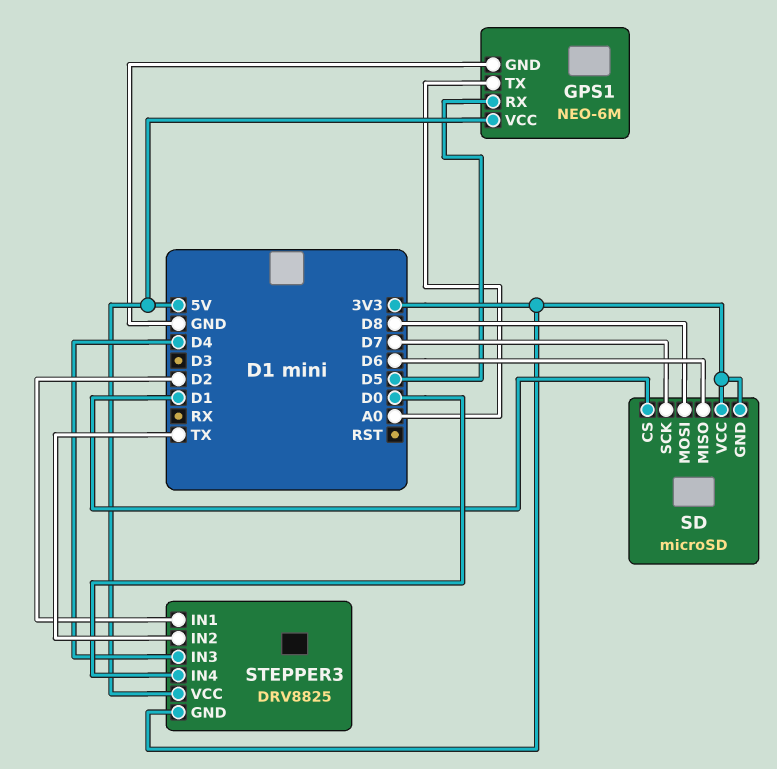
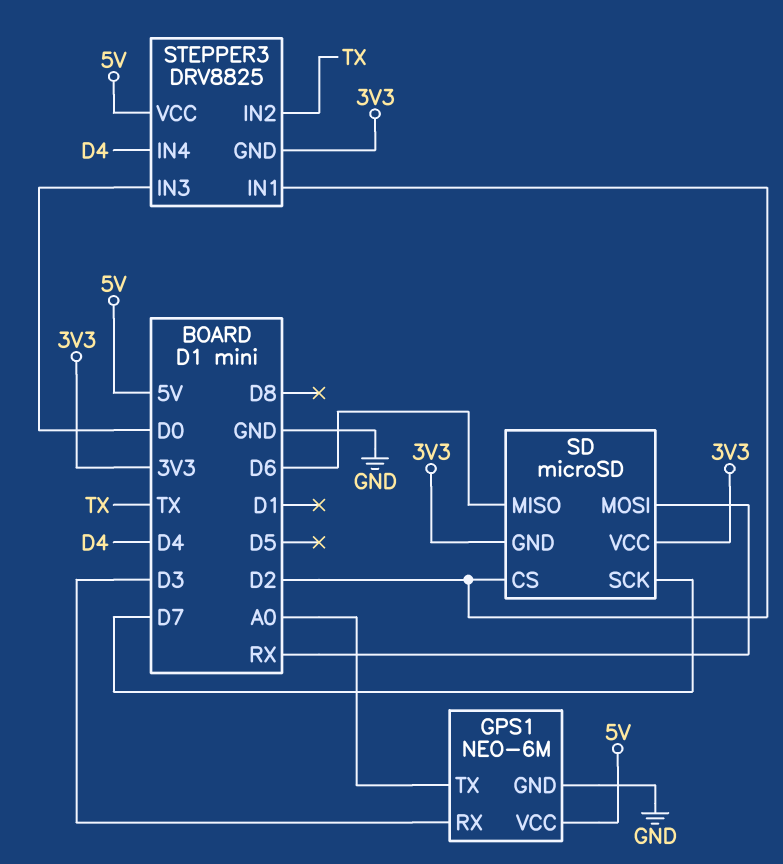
GPS1 pin RX: D5 -> D3
SD pin CS: D1 -> D2
SD pin MOSI: D8 -> RX
STEPPER3 pin IN3: D4 -> D0
STEPPER3 pin IN4: D0 -> D4

